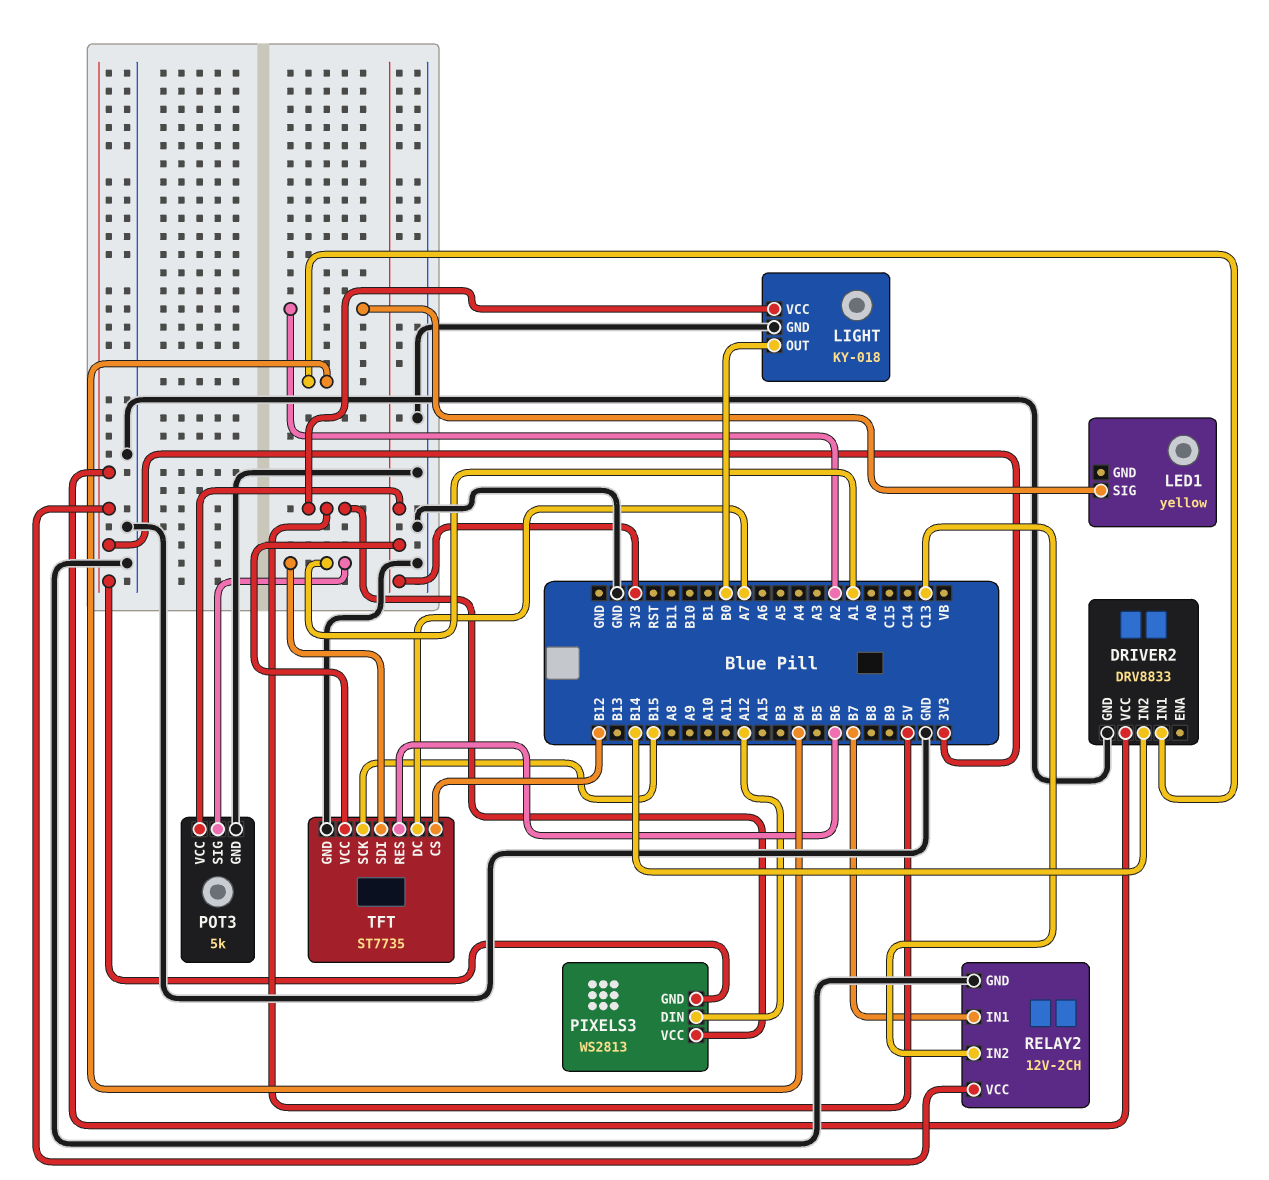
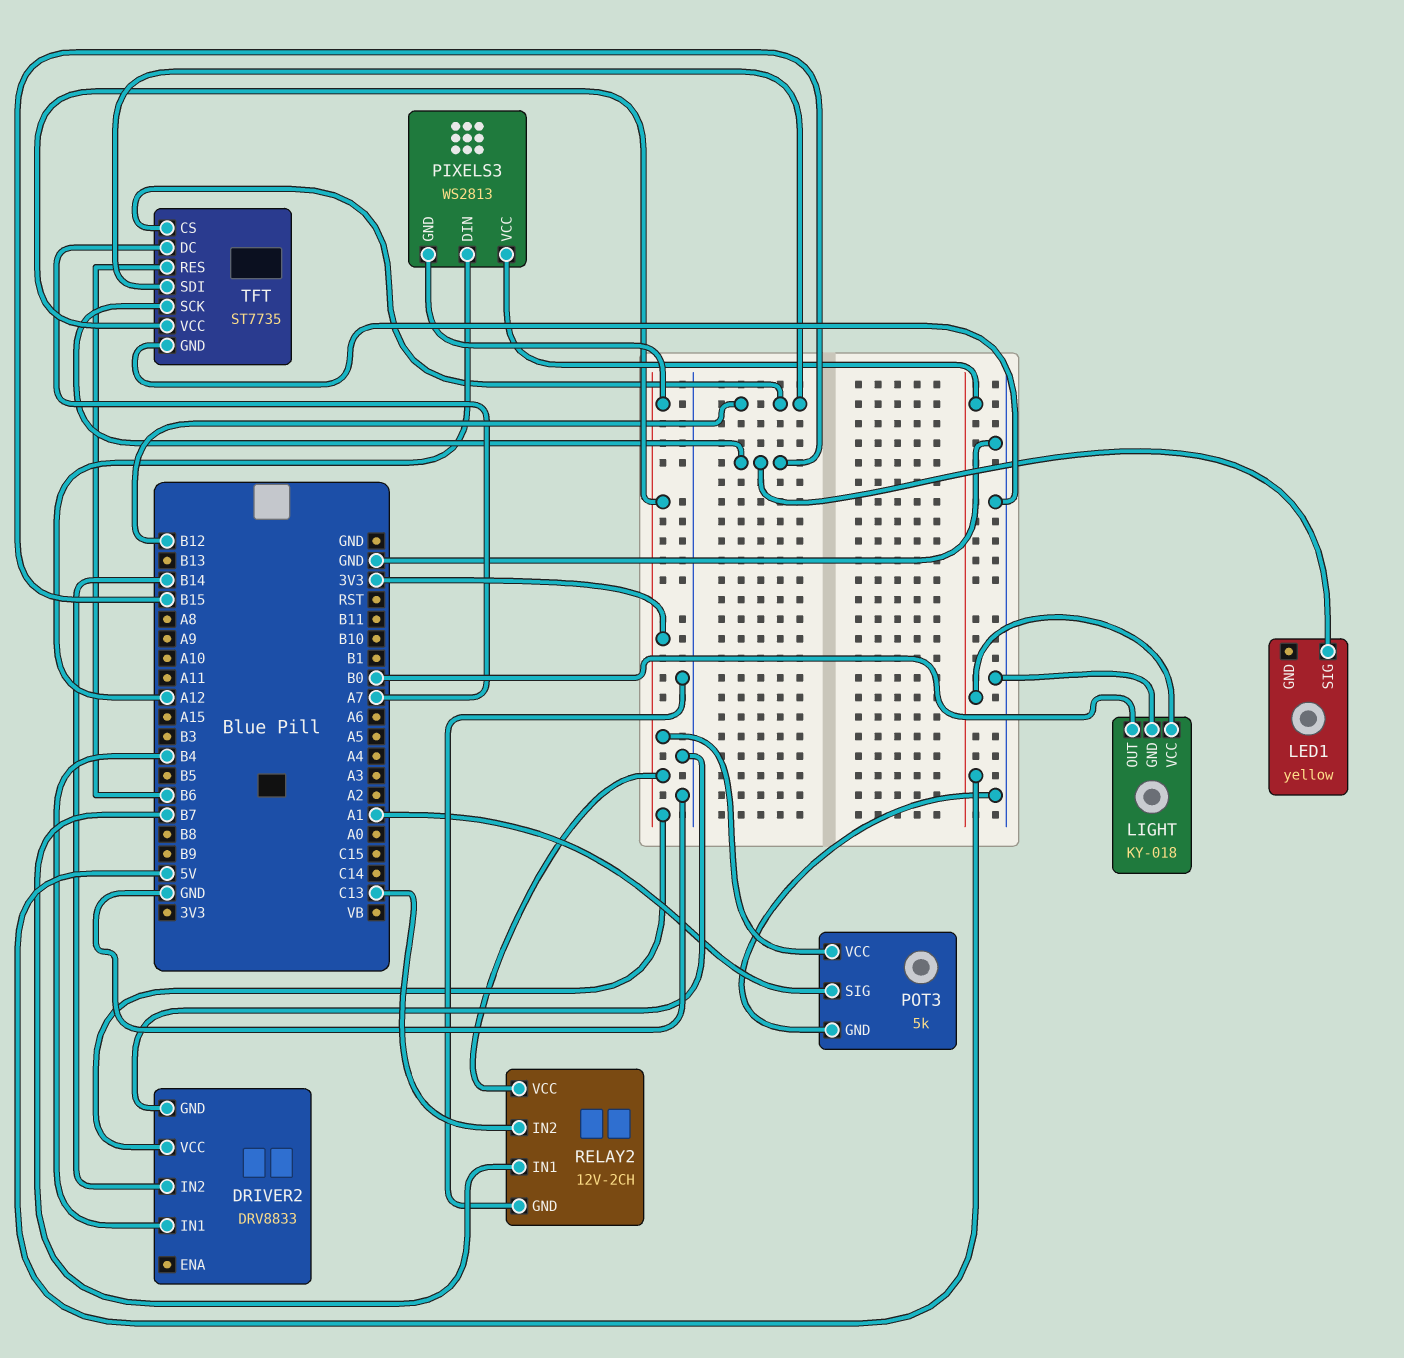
LED1 pin SIG: A2 -> B15
TFT pin SDI: A1 -> B12

